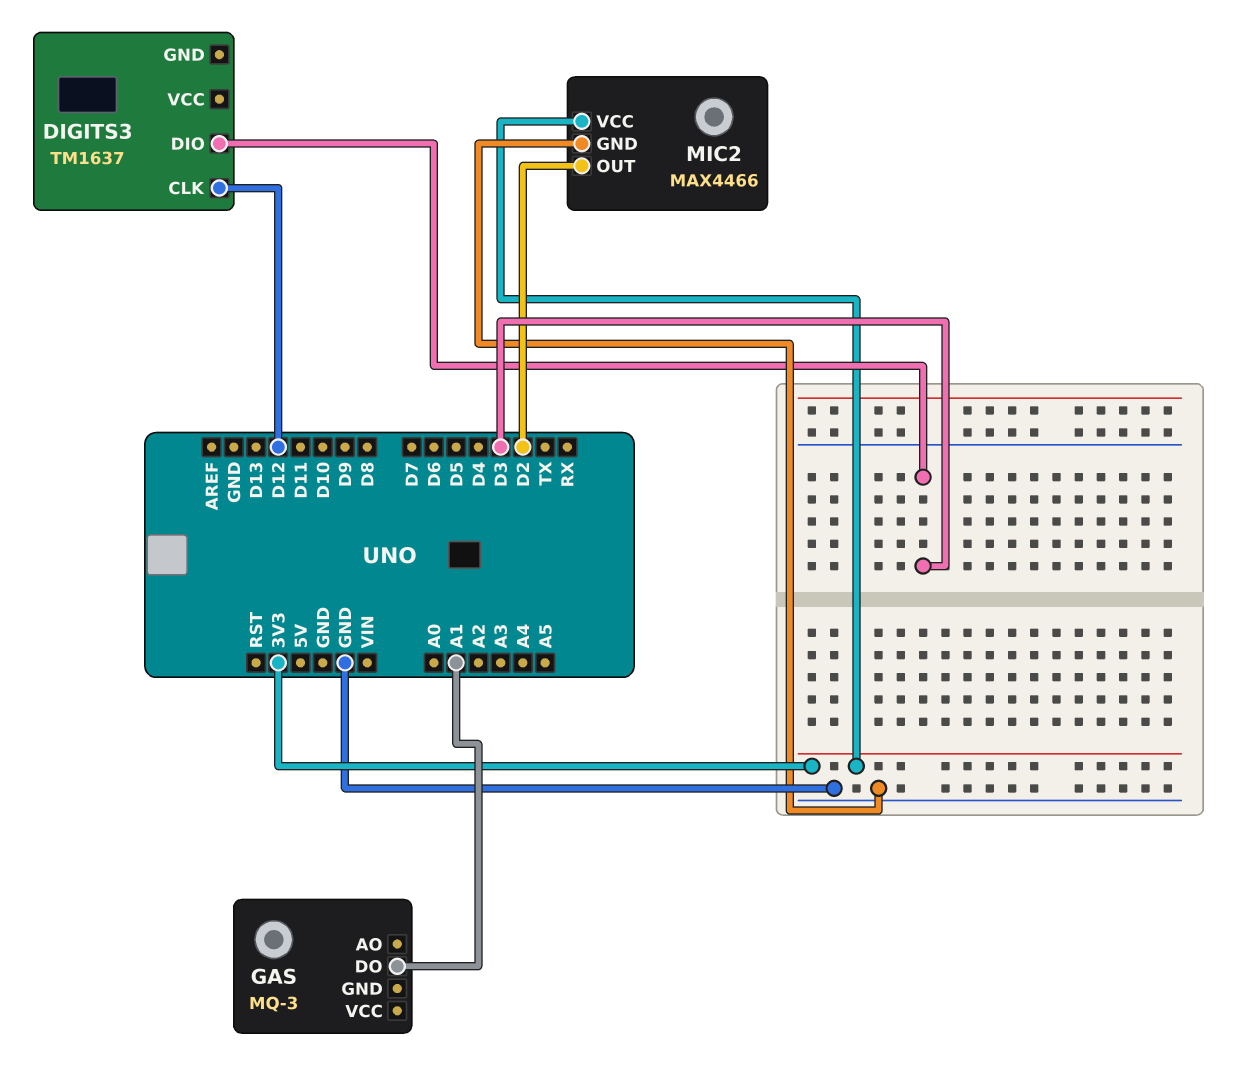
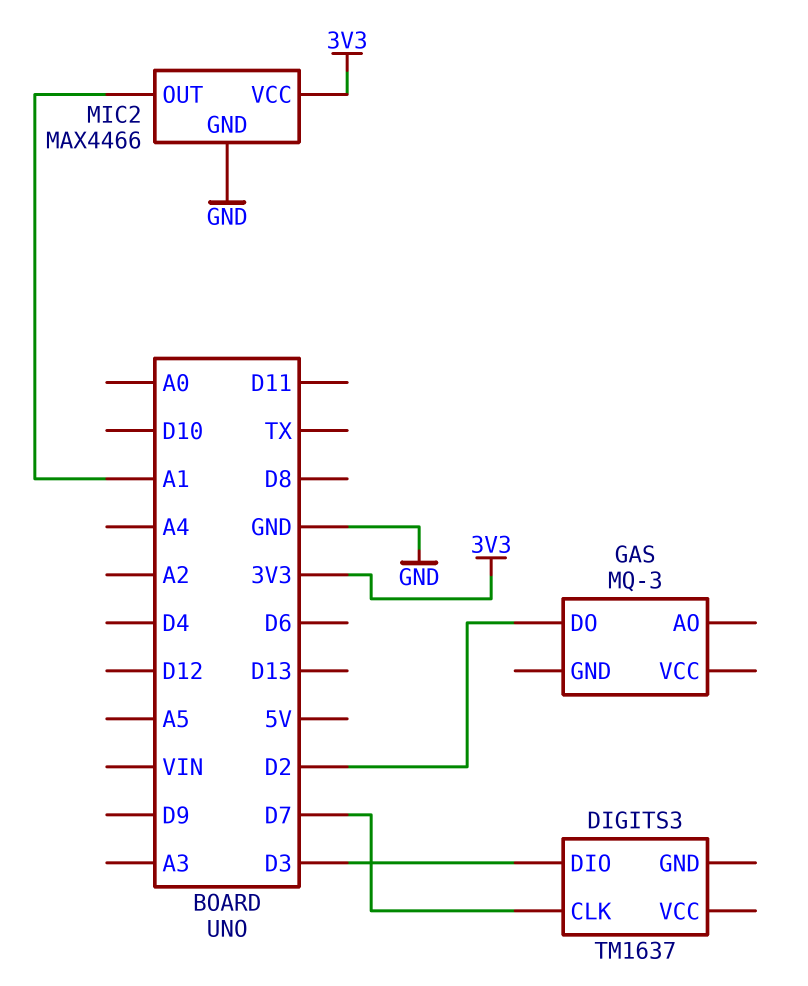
DIGITS3 pin CLK: D12 -> D7
GAS pin DO: A1 -> D2
MIC2 pin OUT: D2 -> A1

